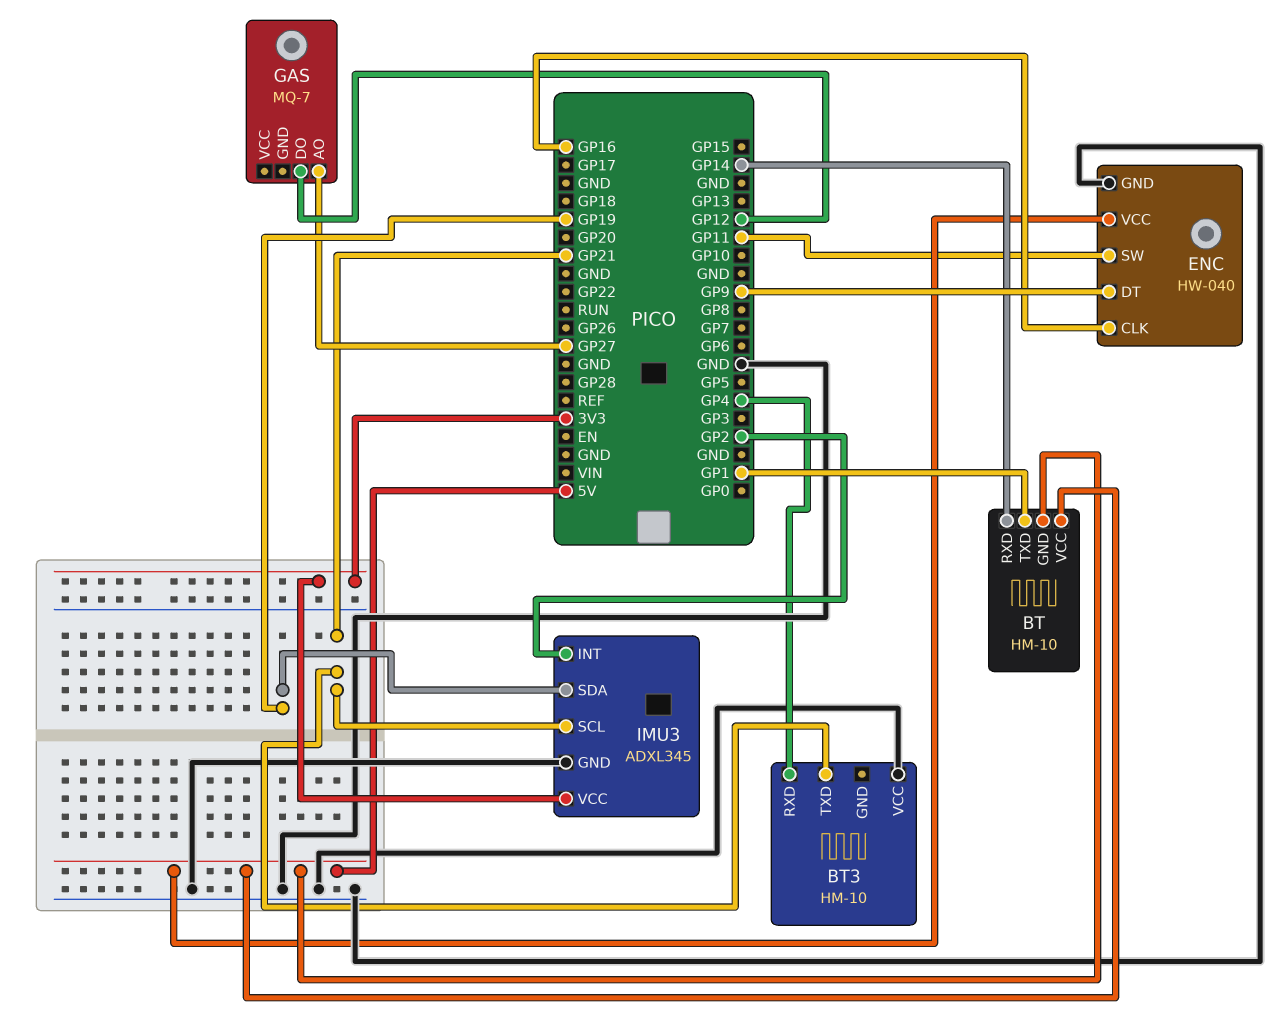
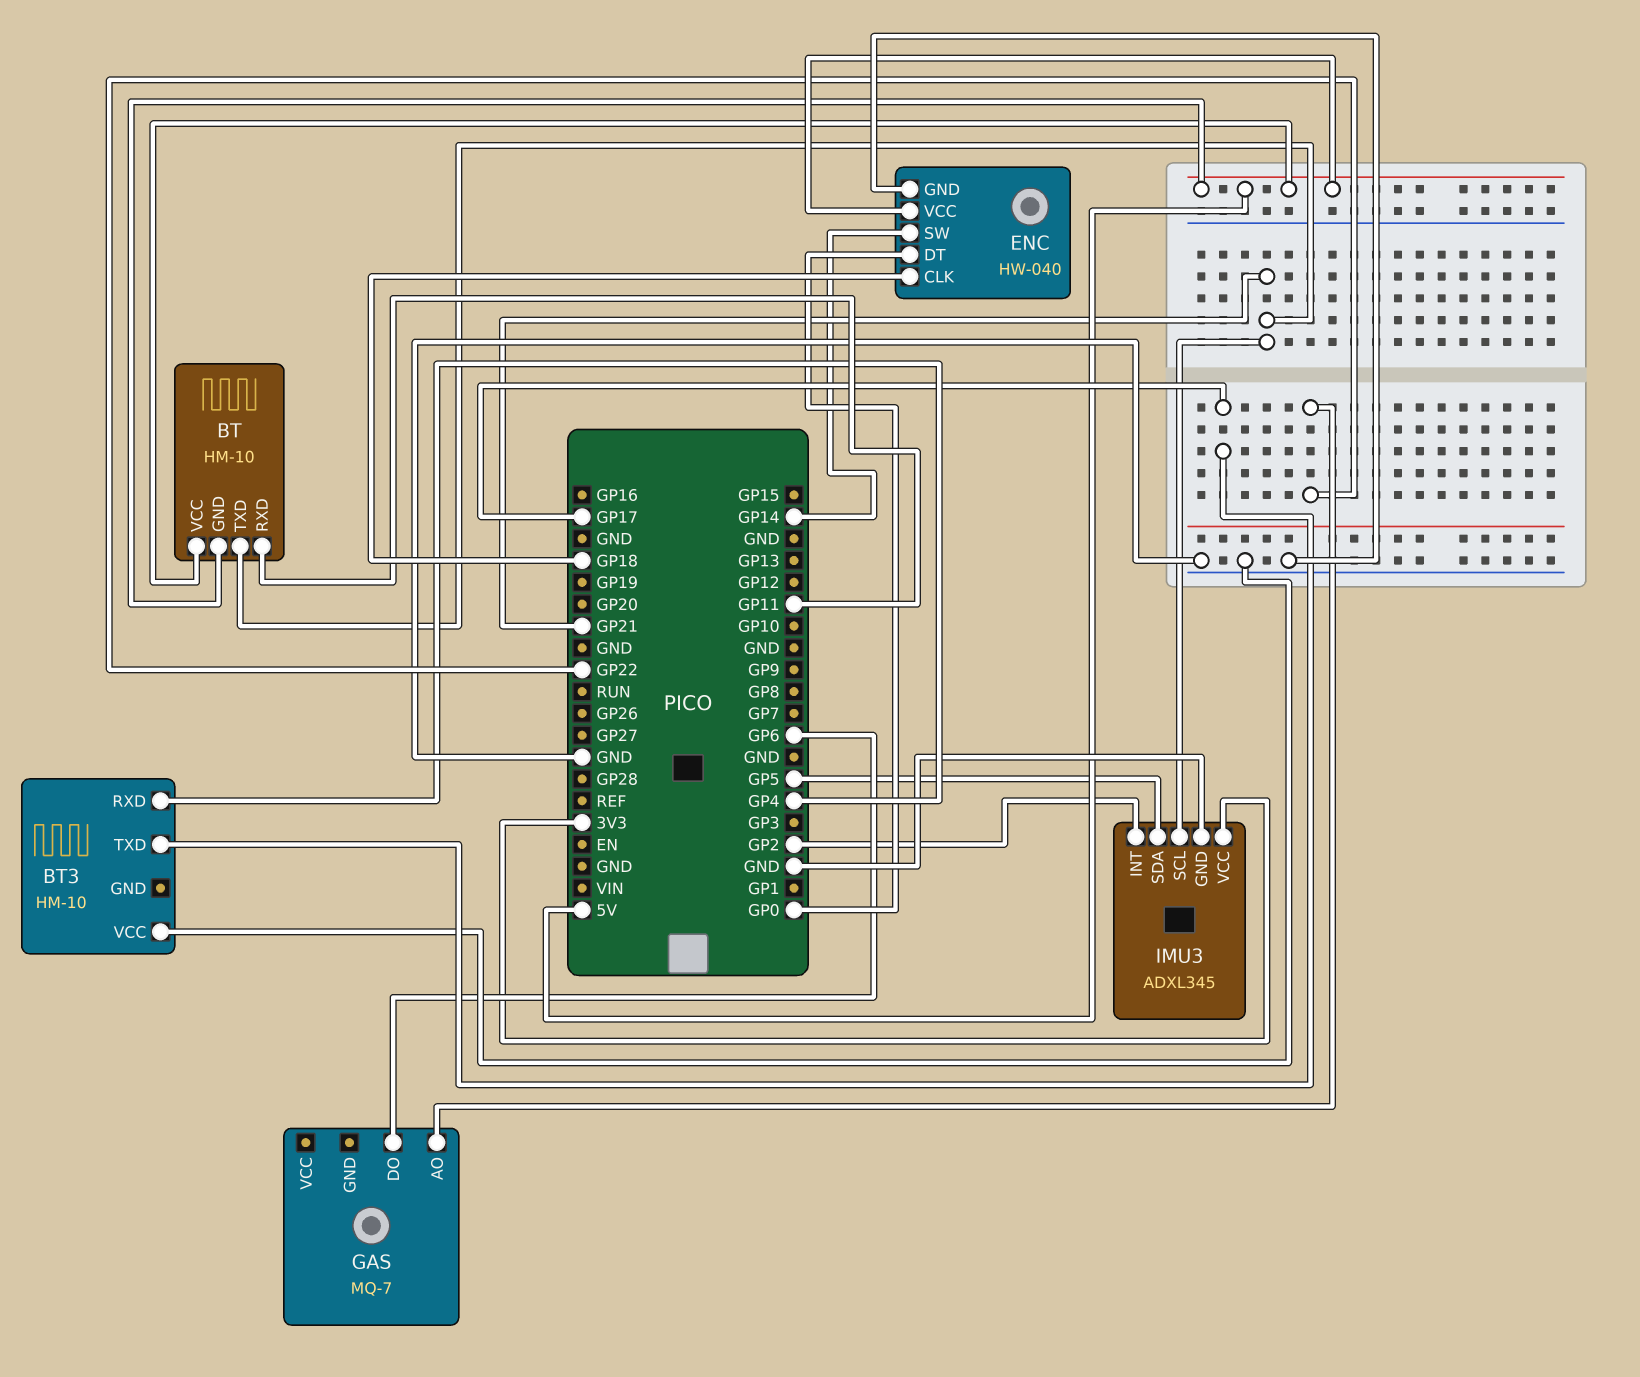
BT pin RXD: GP14 -> GP11
BT pin TXD: GP1 -> GP21
BT3 pin TXD: GP21 -> GP17
ENC pin CLK: GP16 -> GP18
ENC pin DT: GP9 -> GP0
ENC pin SW: GP11 -> GP14
GAS pin AO: GP27 -> GP22
GAS pin DO: GP12 -> GP6
IMU3 pin SDA: GP19 -> GP5

